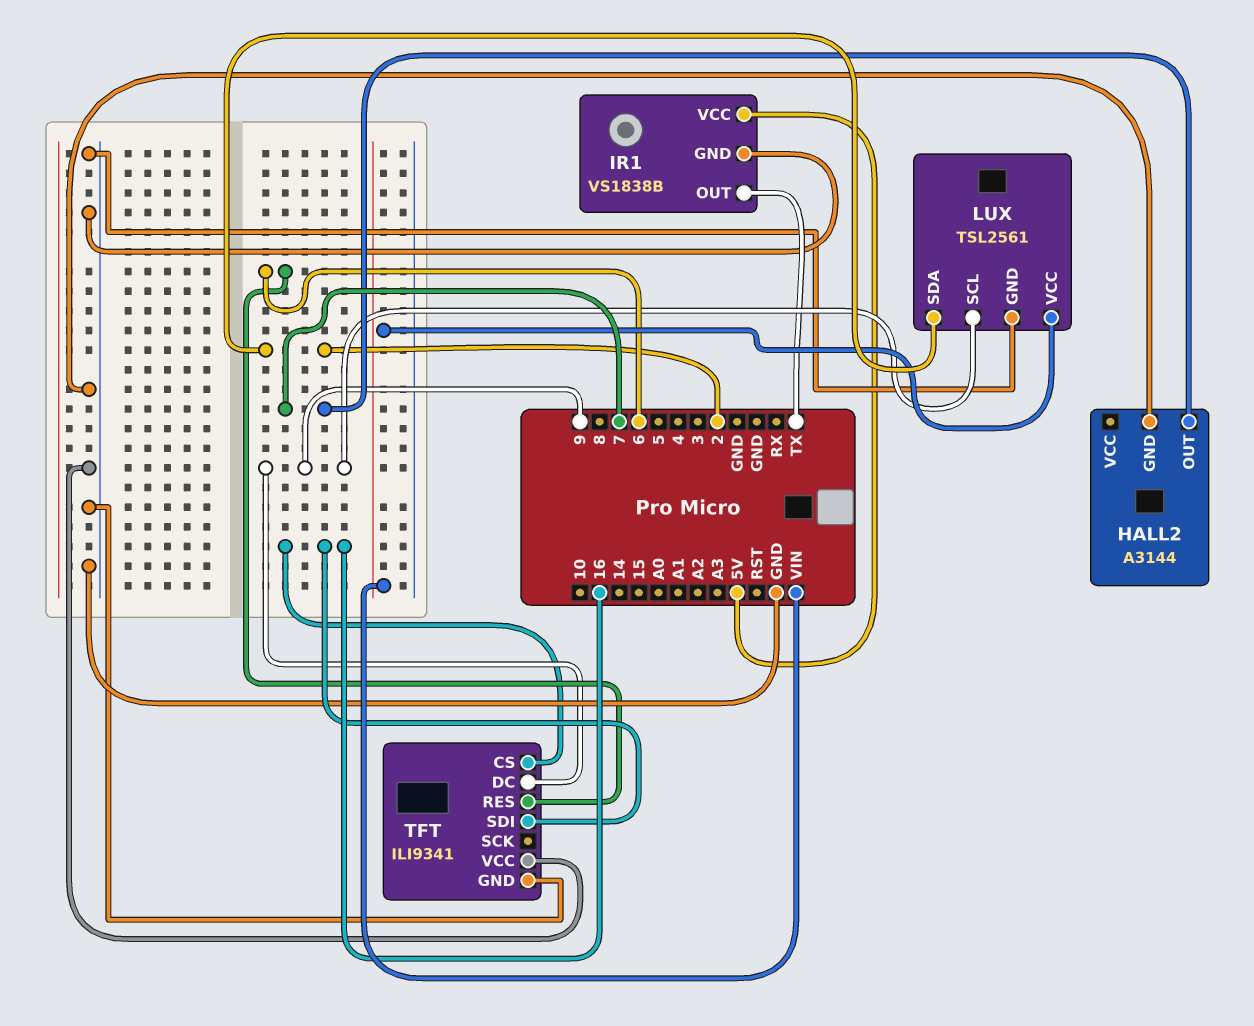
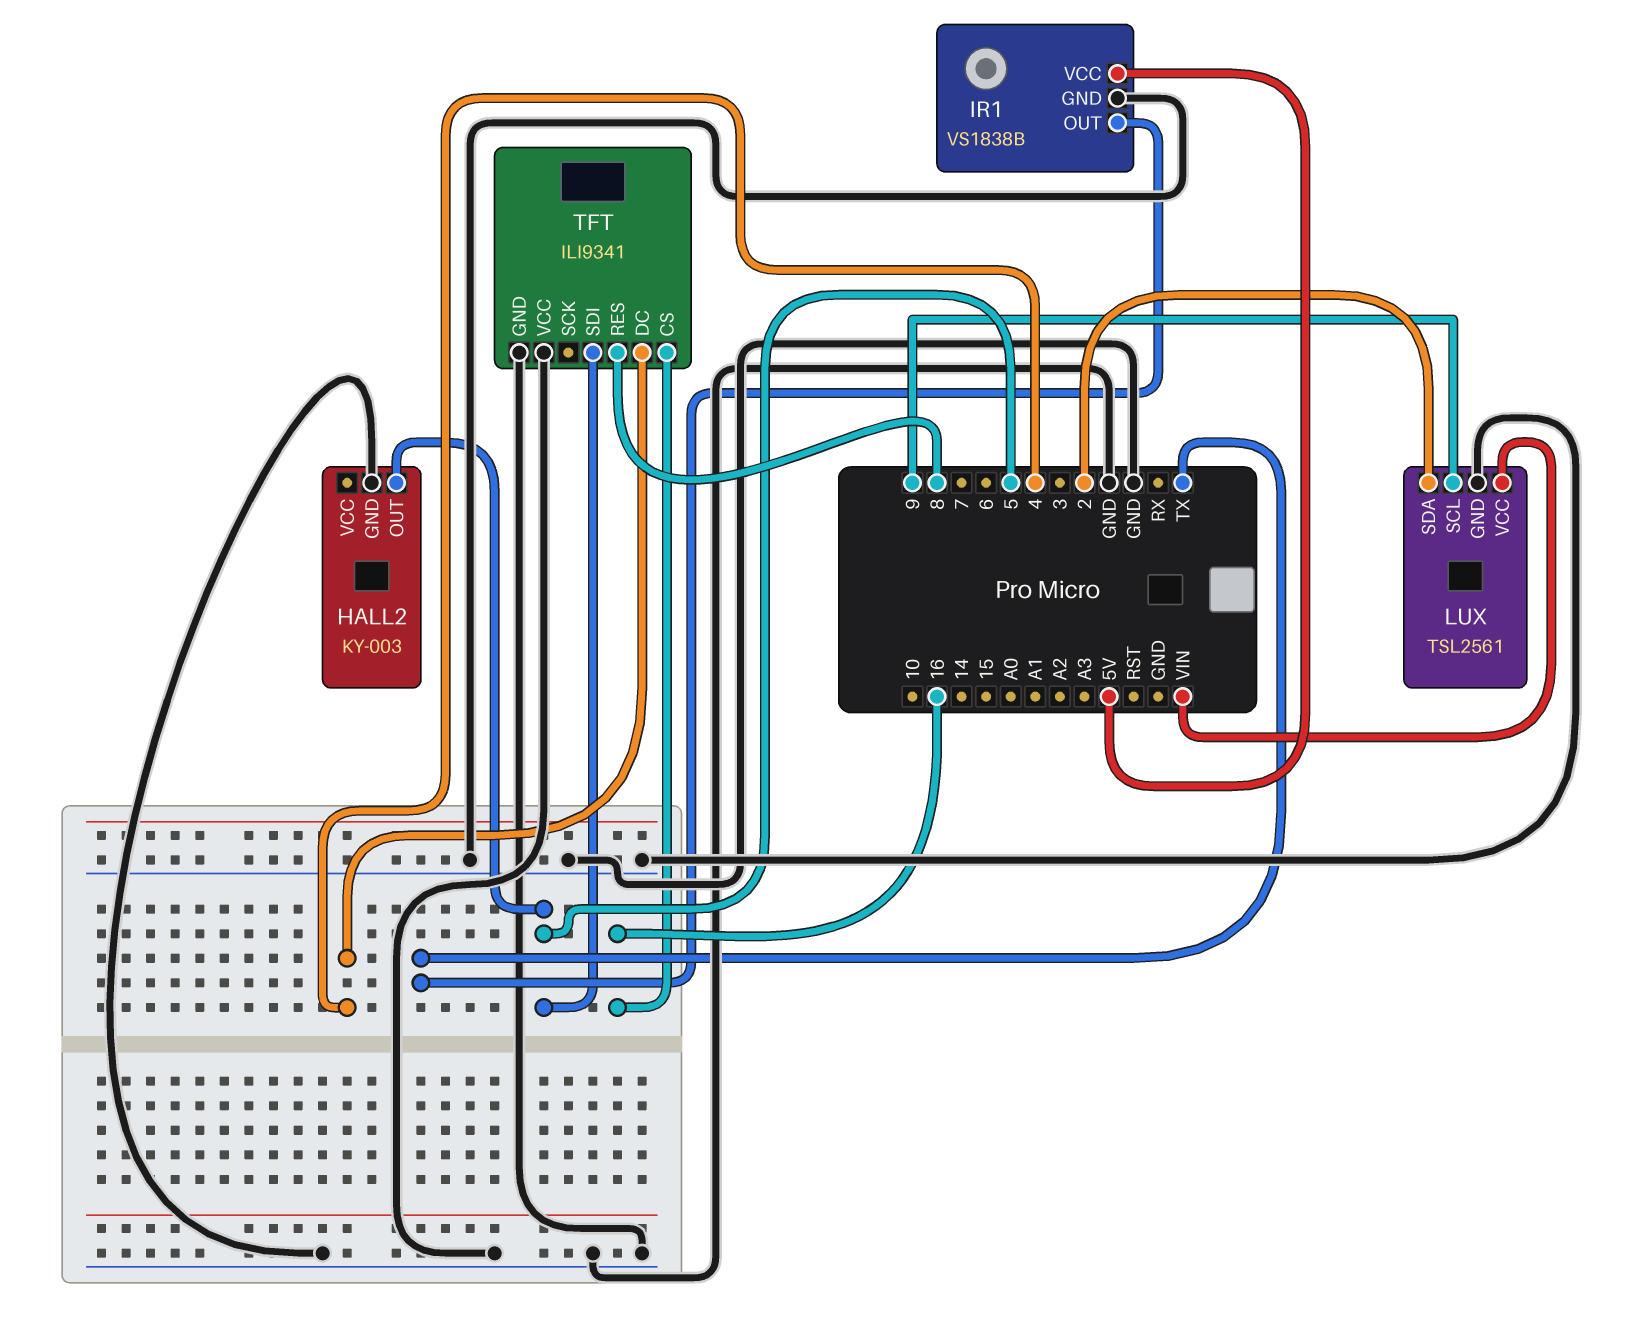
HALL2: A3144 -> KY-003
HALL2 pin OUT: 7 -> 5
TFT pin DC: 9 -> 4
TFT pin RES: 6 -> 8
TFT pin SDI: 16 -> 5

